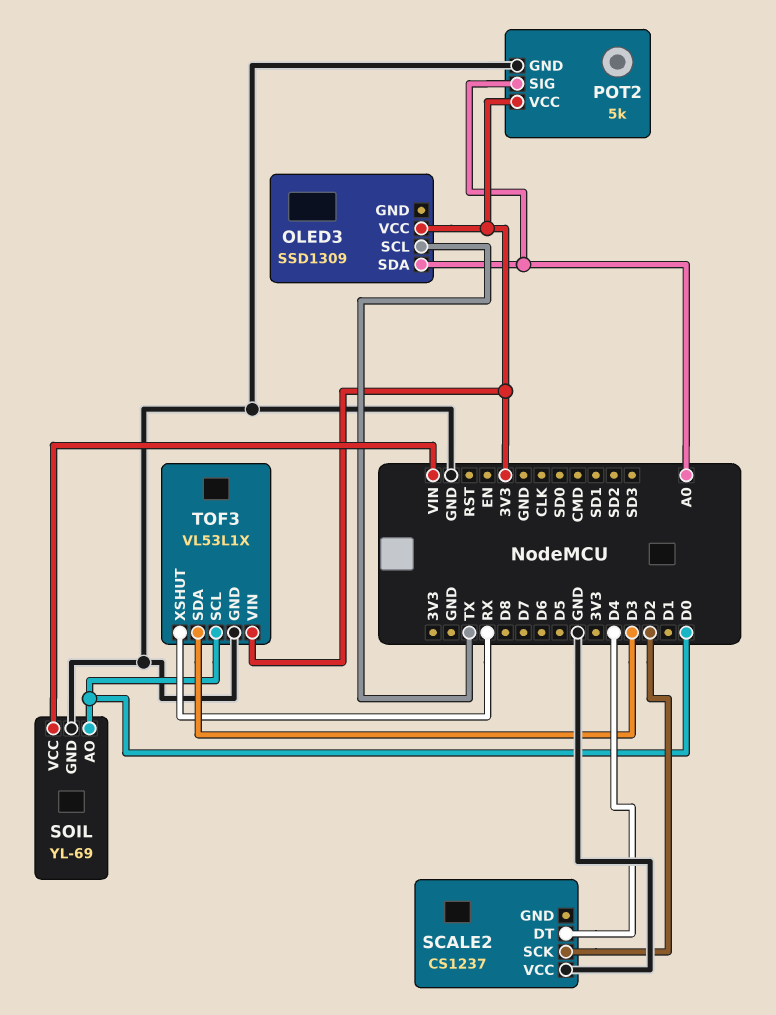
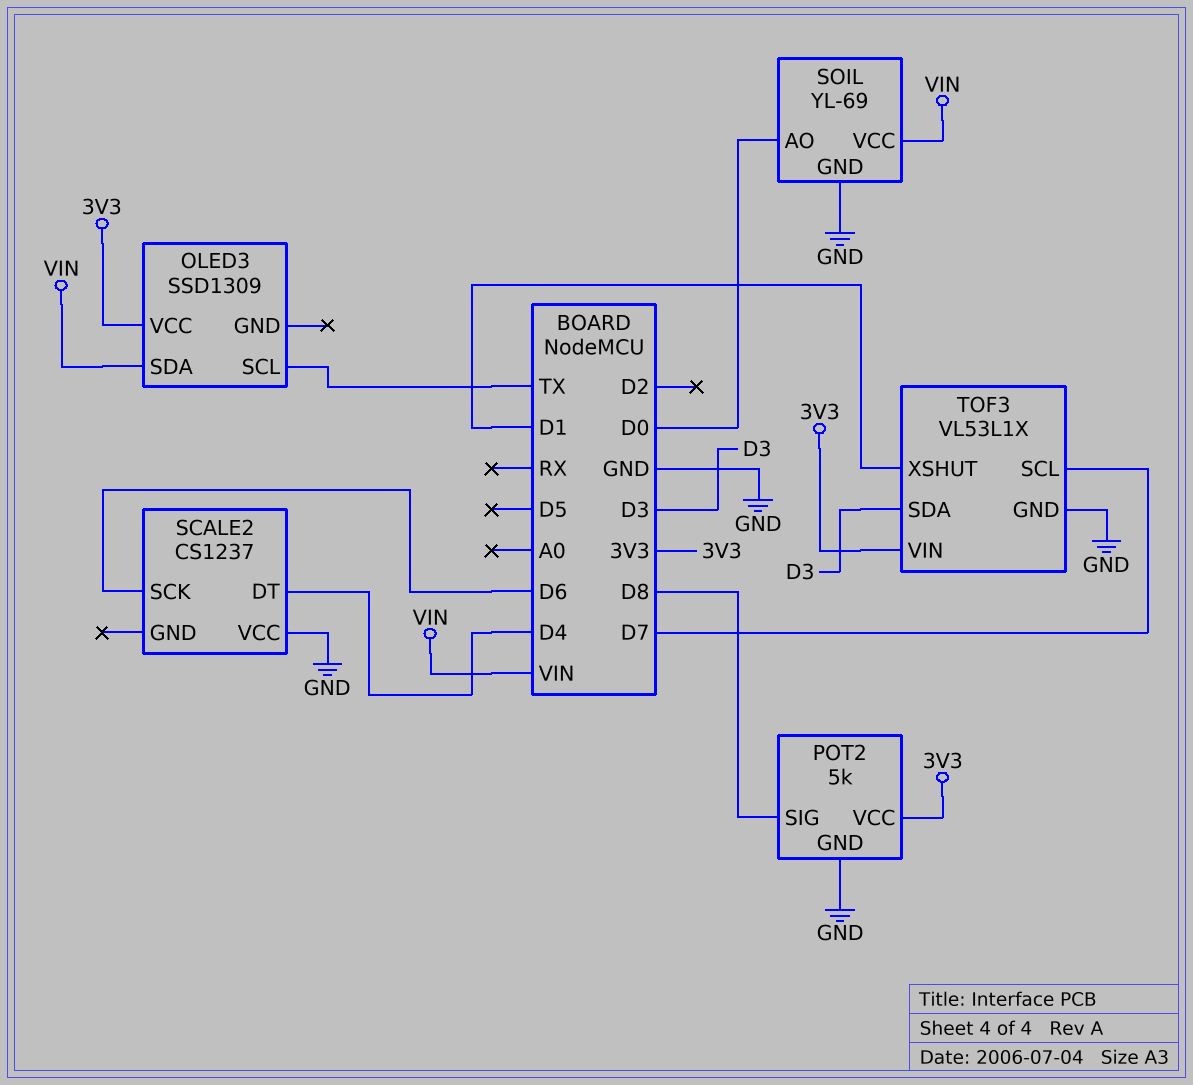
OLED3 pin SDA: A0 -> VIN
POT2 pin SIG: A0 -> D8
SCALE2 pin SCK: D2 -> D6
TOF3 pin SCL: D0 -> D7
TOF3 pin XSHUT: RX -> D1

